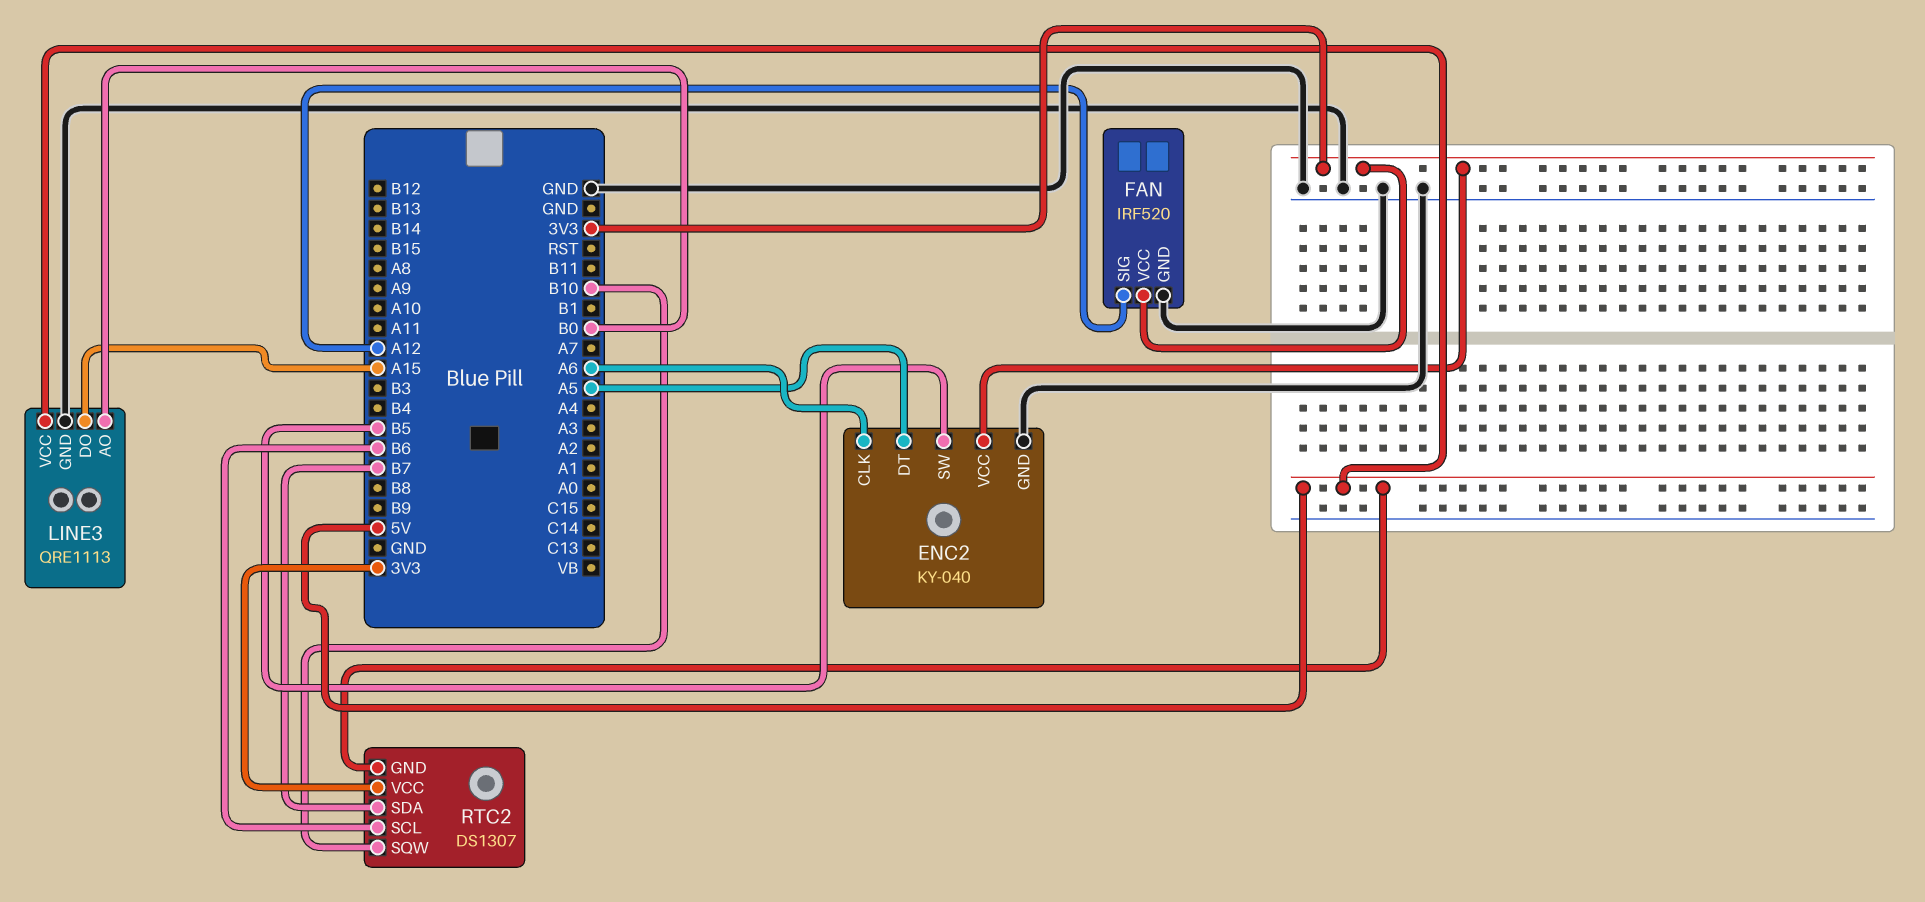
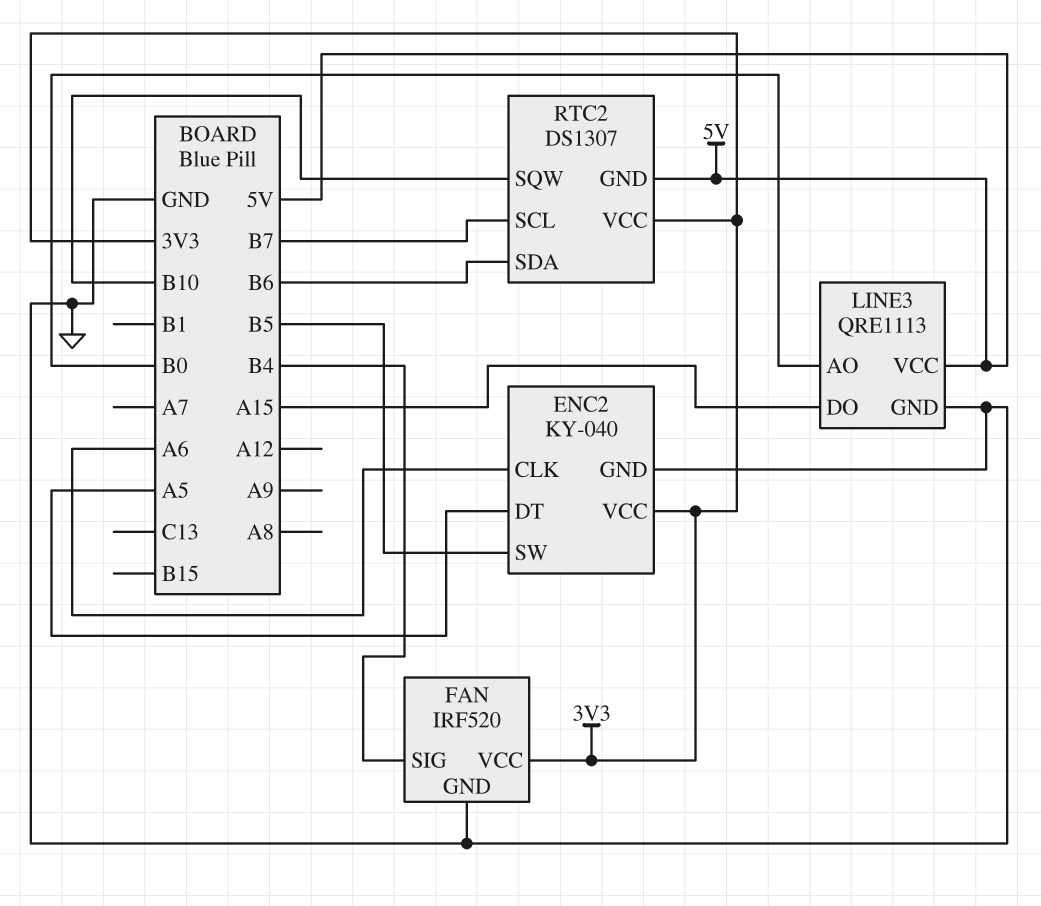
FAN pin SIG: A12 -> B4
RTC2 pin SCL: B6 -> B7
RTC2 pin SDA: B7 -> B6

